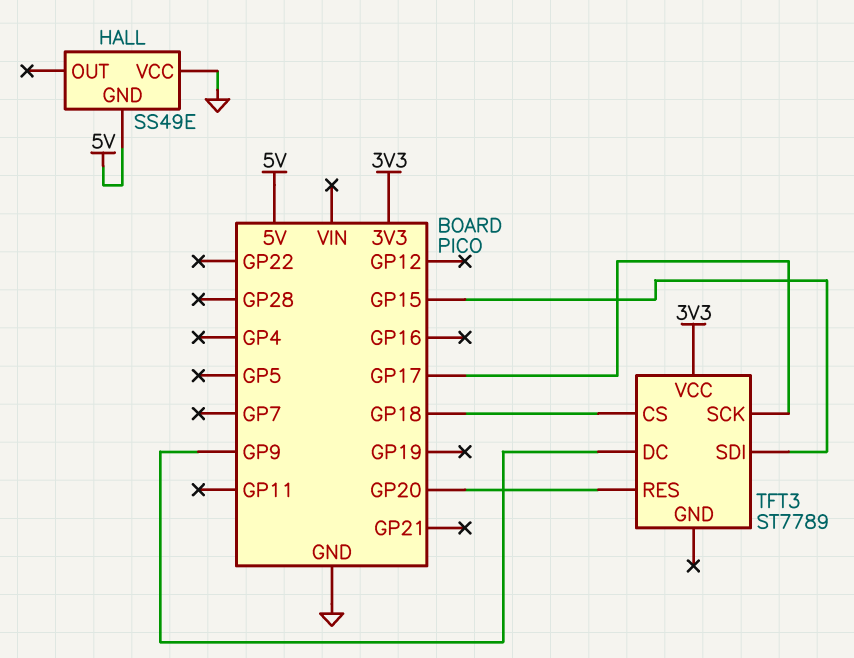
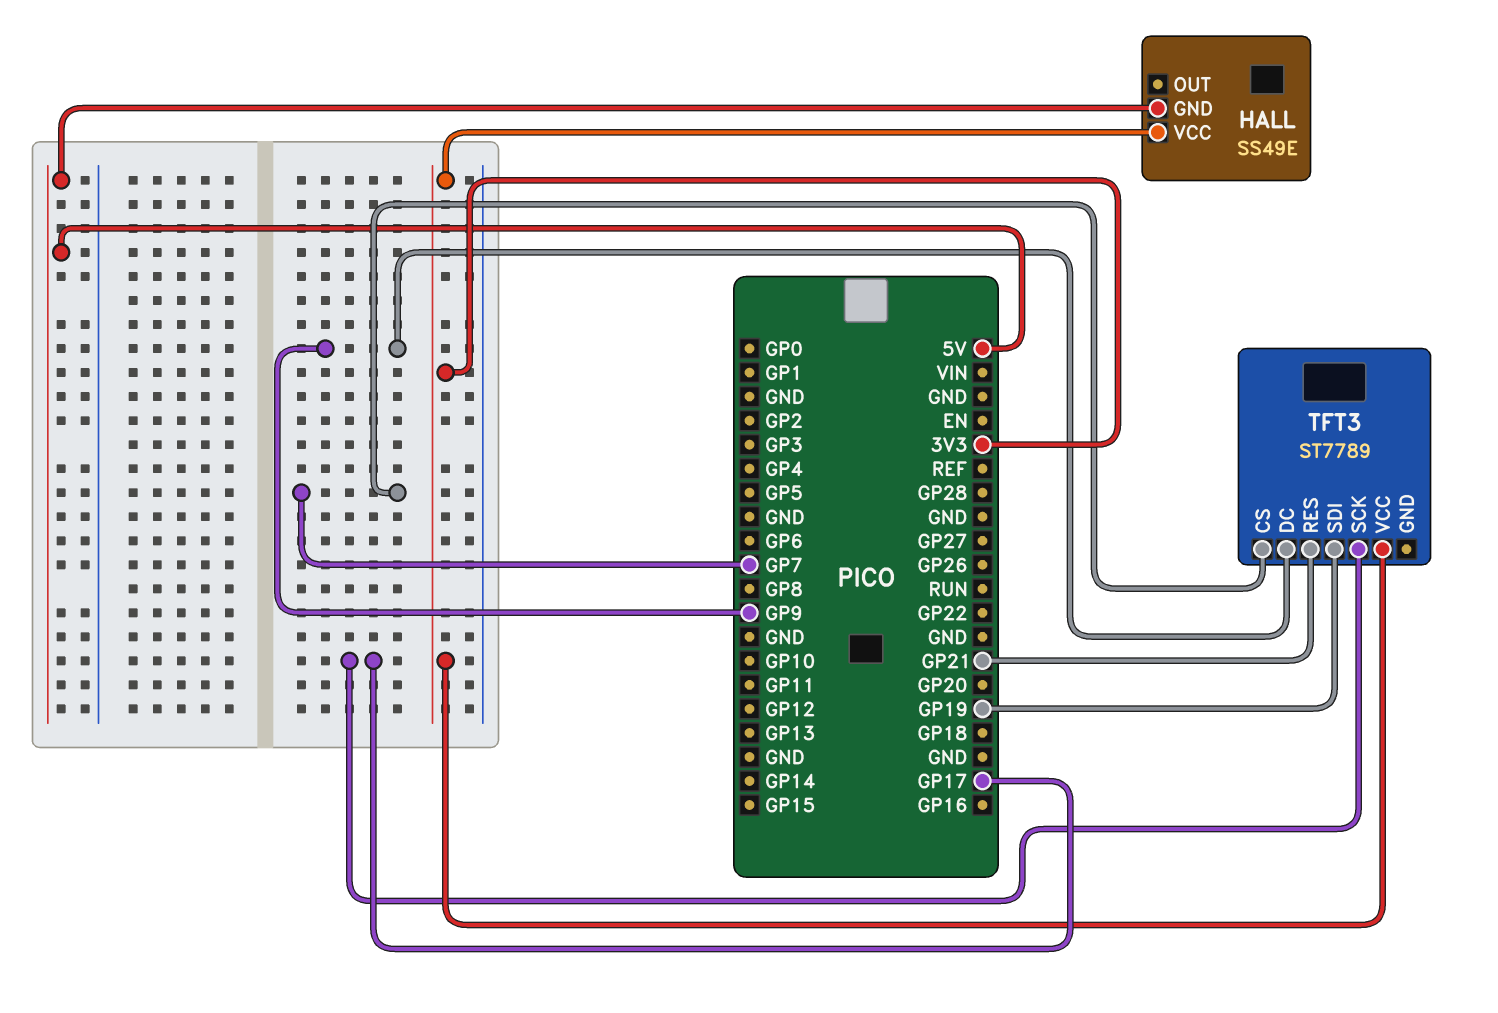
HALL pin VCC: GND -> 3V3
TFT3 pin CS: GP18 -> GP7
TFT3 pin RES: GP20 -> GP21
TFT3 pin SDI: GP15 -> GP19

